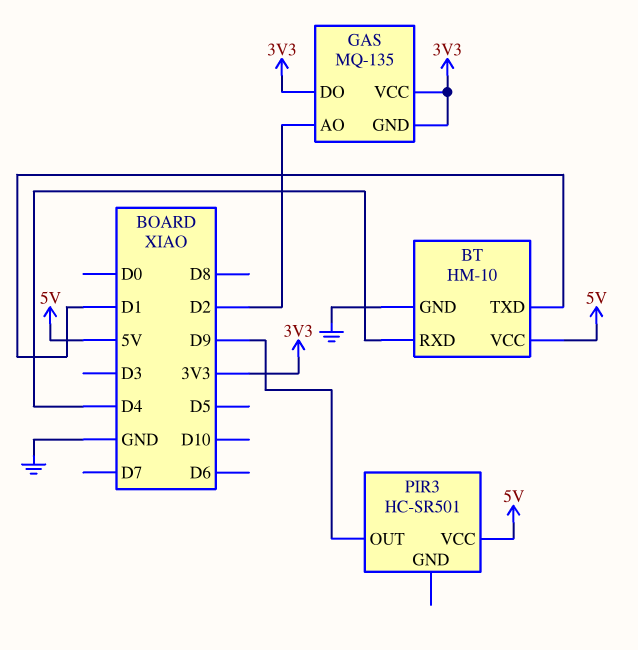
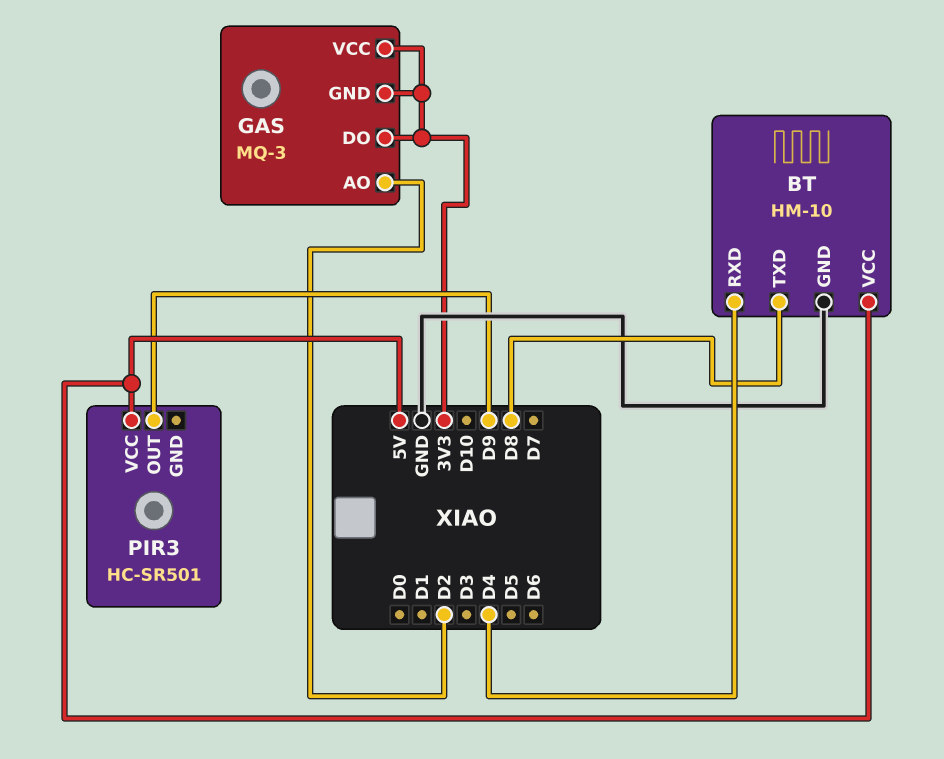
BT pin TXD: D1 -> D8
GAS: MQ-135 -> MQ-3

